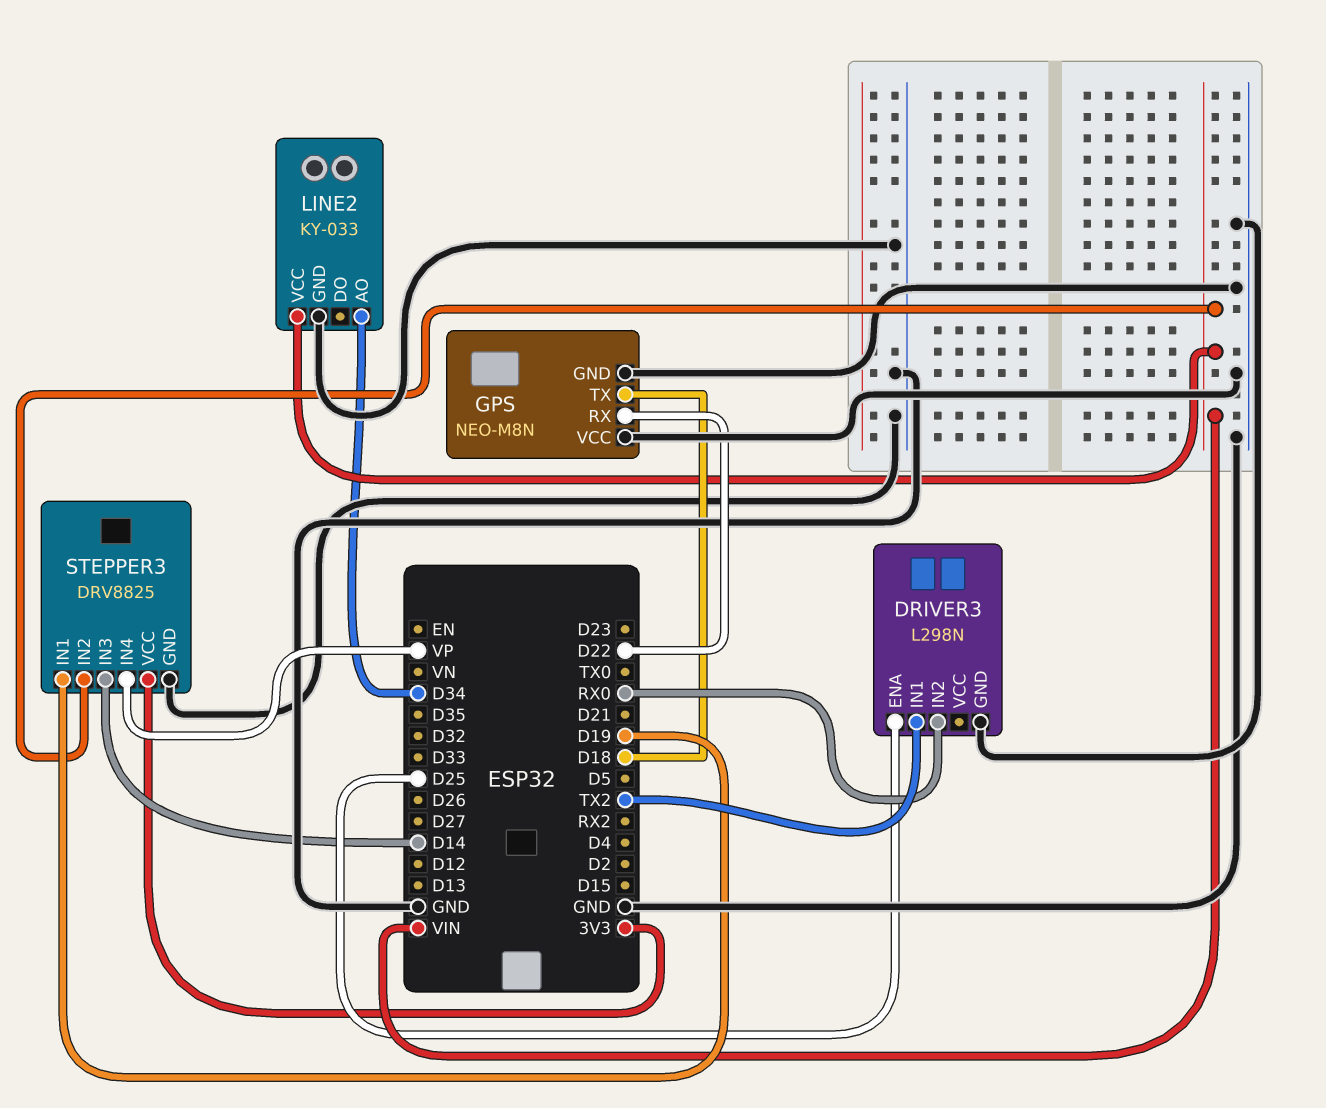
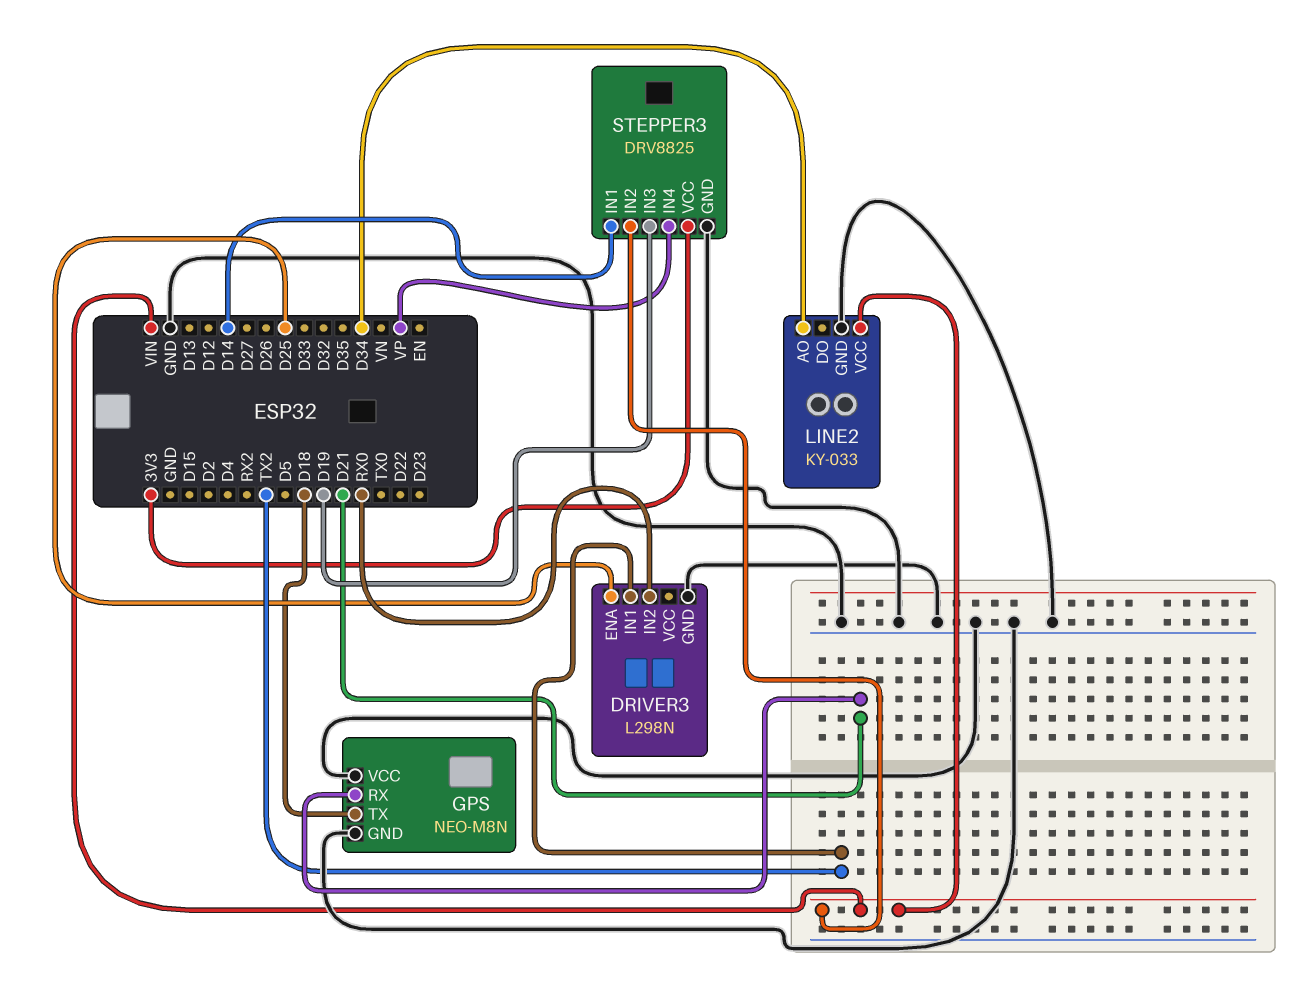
GPS pin RX: D22 -> D21
STEPPER3 pin IN1: D19 -> D14
STEPPER3 pin IN3: D14 -> D19

